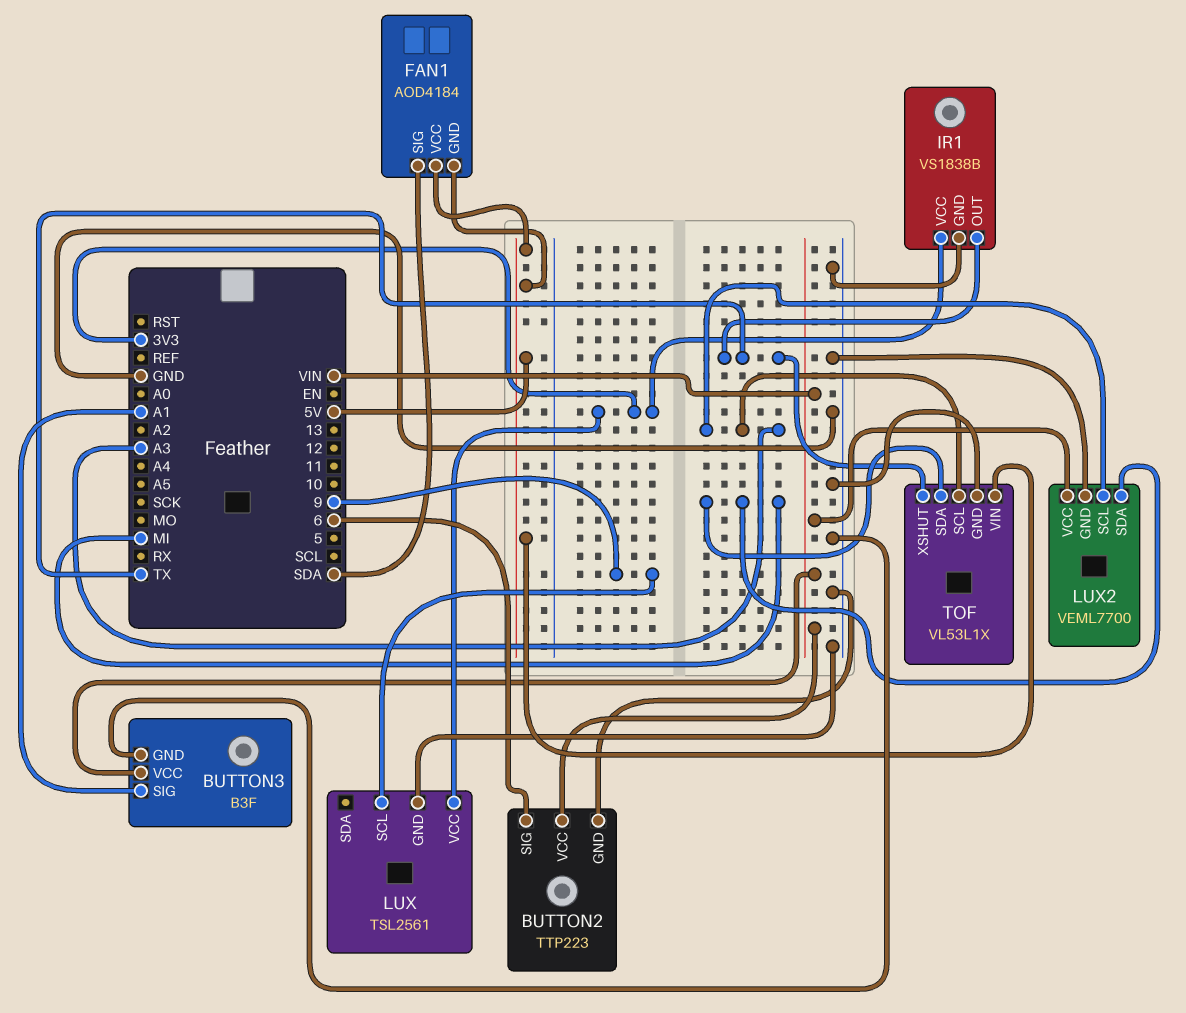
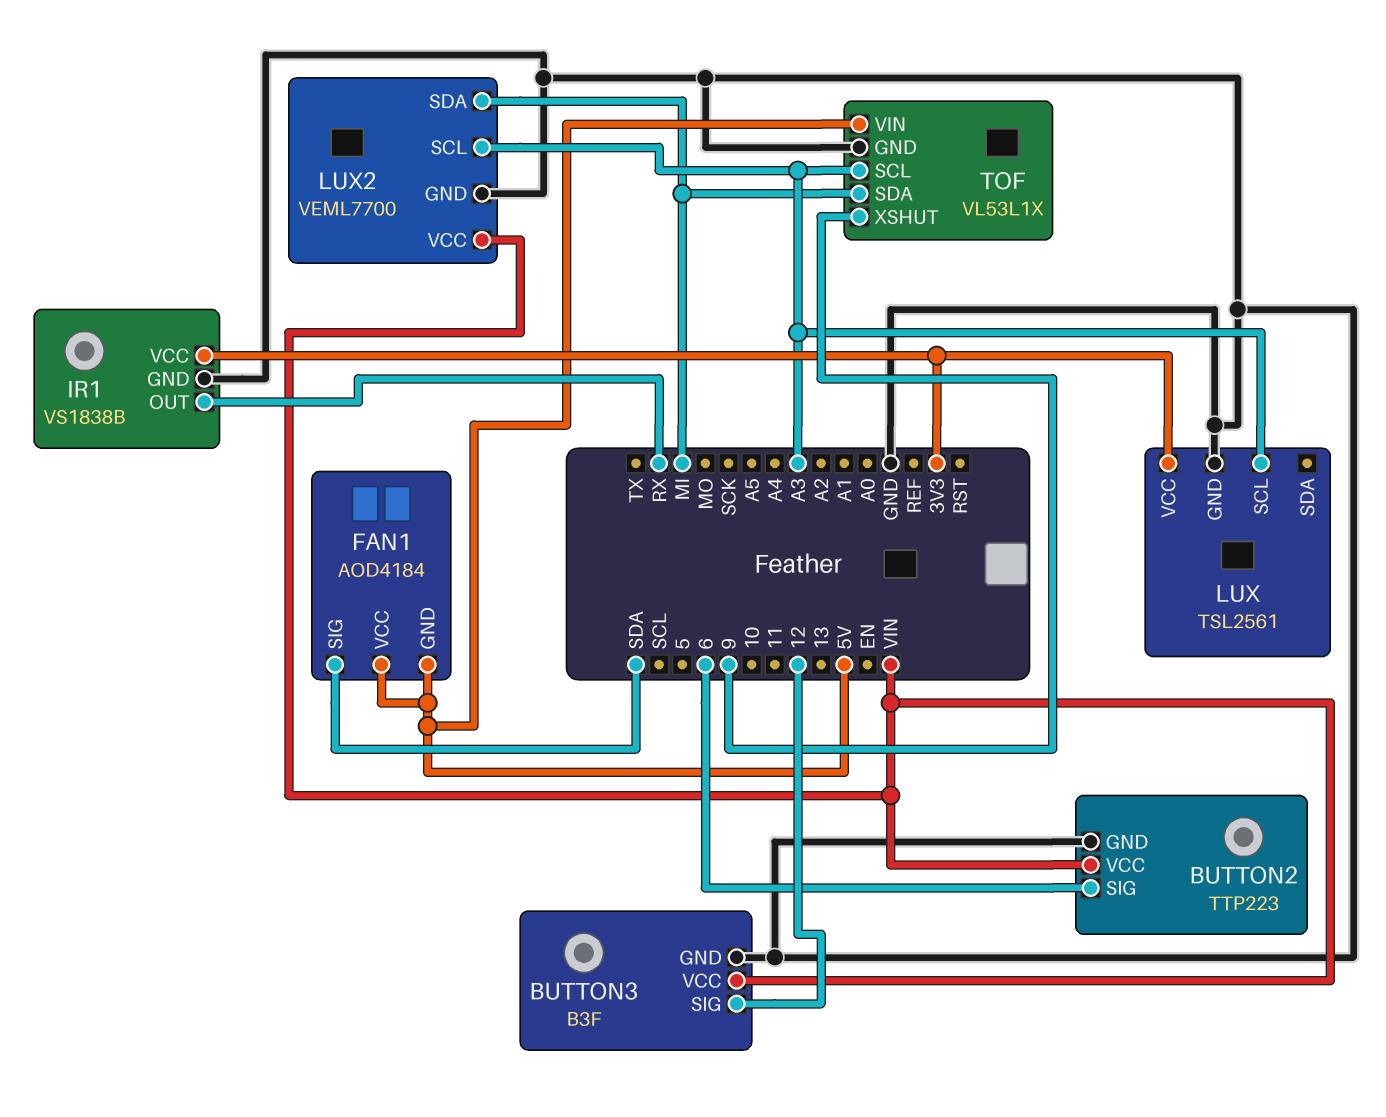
BUTTON3 pin SIG: A1 -> 12
IR1 pin OUT: TX -> RX
LUX pin SCL: 9 -> A3
TOF pin XSHUT: TX -> 9

